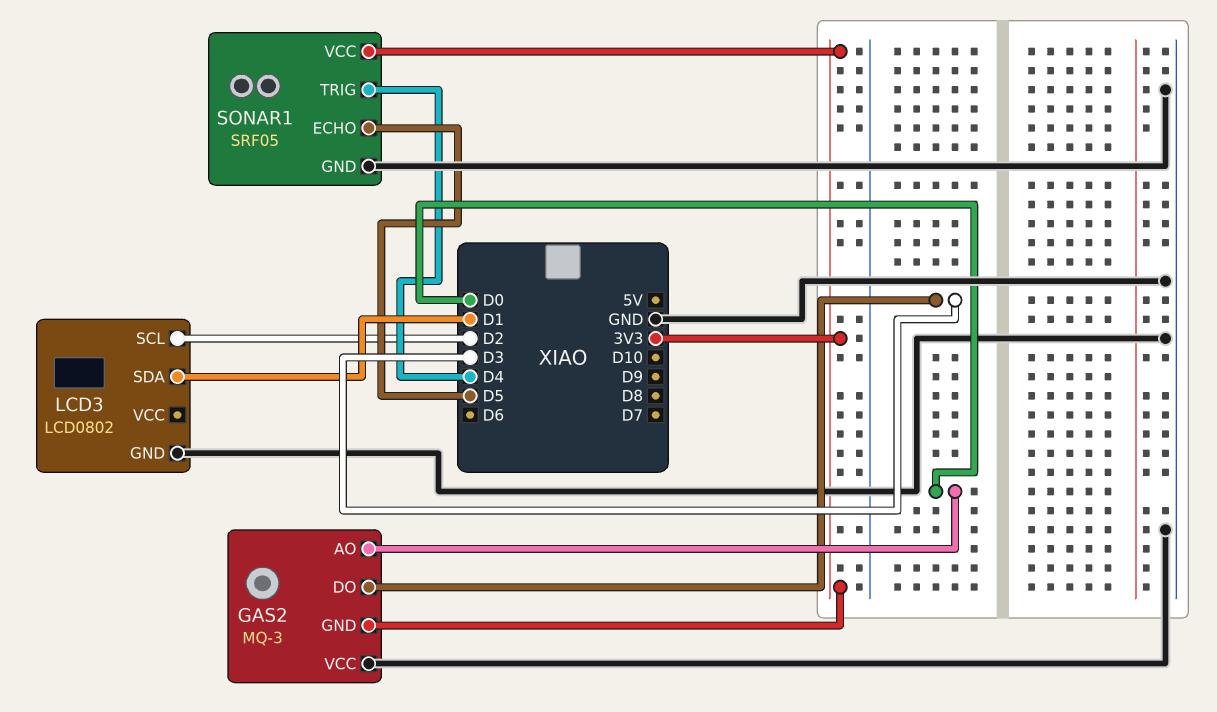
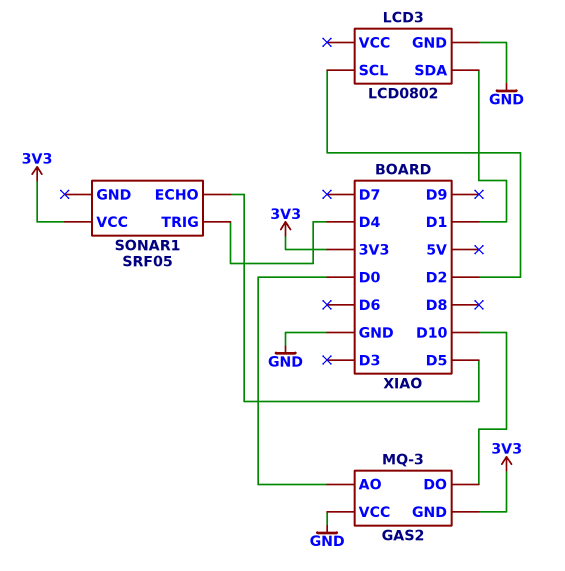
GAS2 pin DO: D3 -> D10
SONAR1 pin GND: GND -> none

